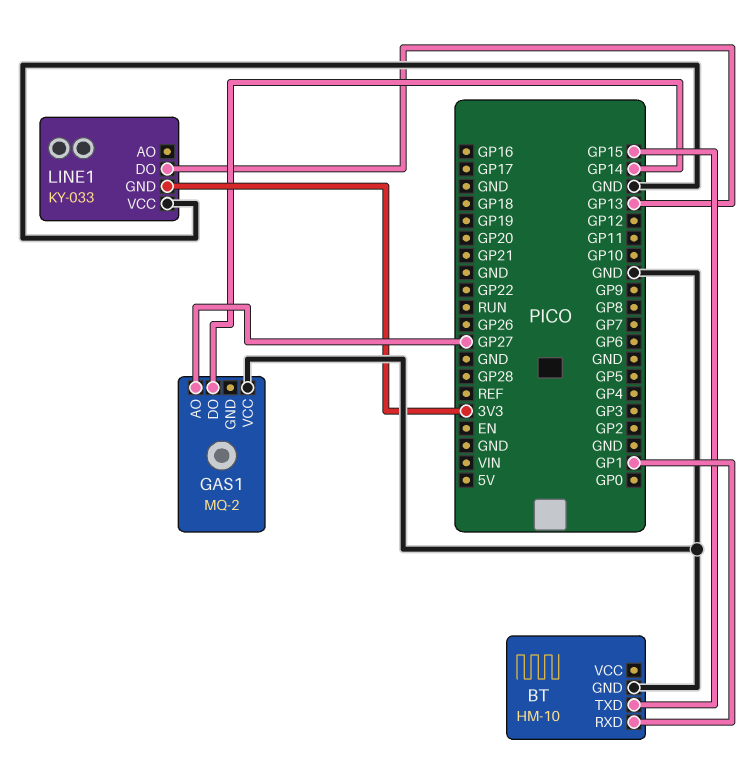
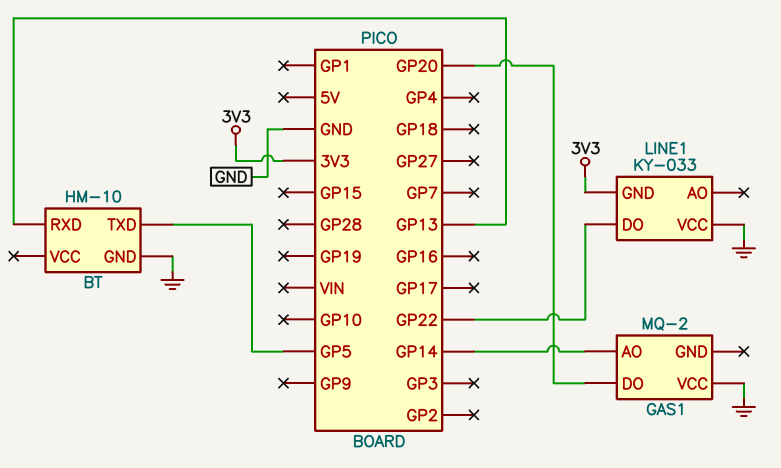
BT pin RXD: GP1 -> GP13
BT pin TXD: GP15 -> GP5
GAS1 pin AO: GP27 -> GP14
GAS1 pin DO: GP14 -> GP20
LINE1 pin DO: GP13 -> GP22

